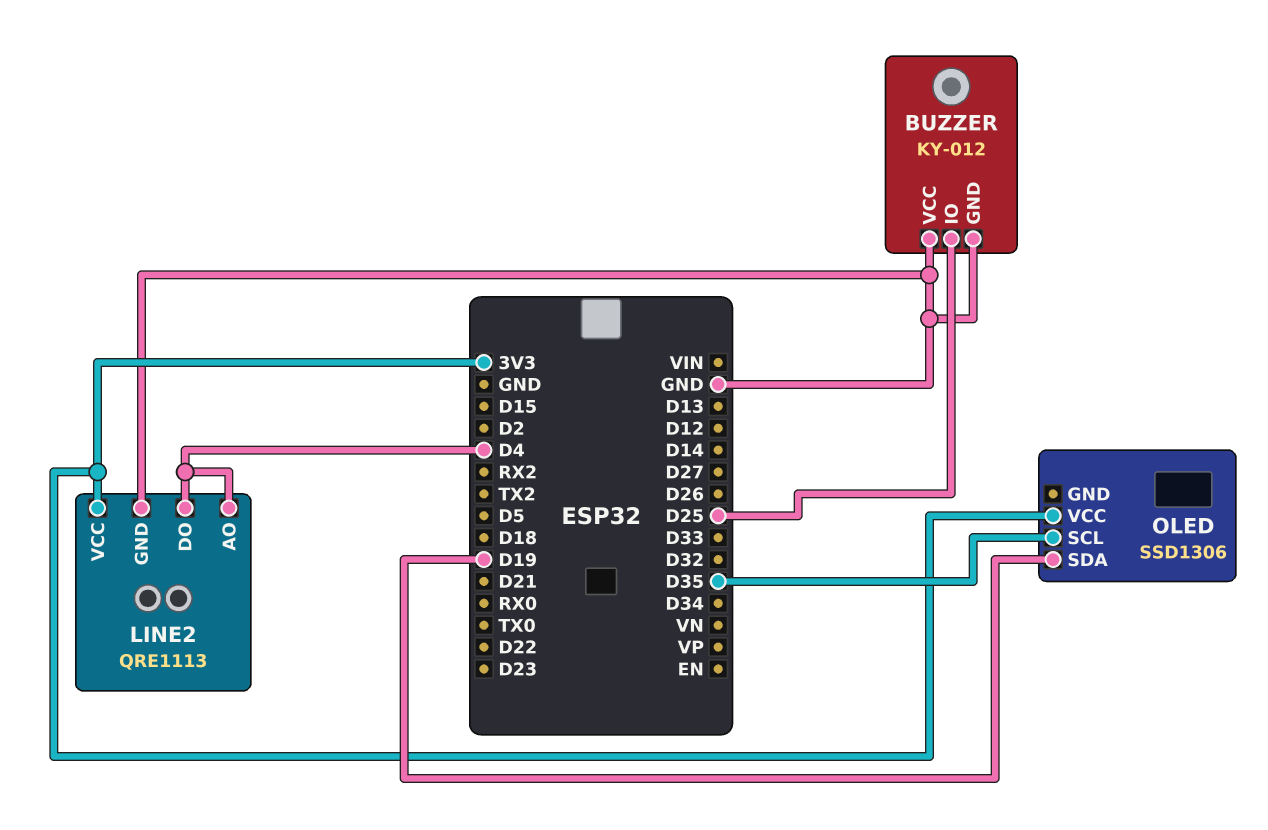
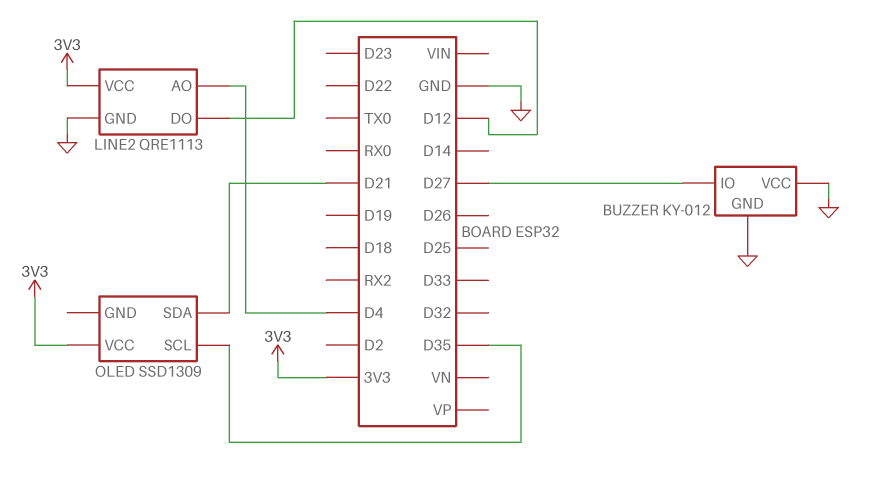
BUZZER pin IO: D25 -> D27
LINE2 pin DO: D4 -> D12
OLED: SSD1306 -> SSD1309
OLED pin SDA: D19 -> D21

